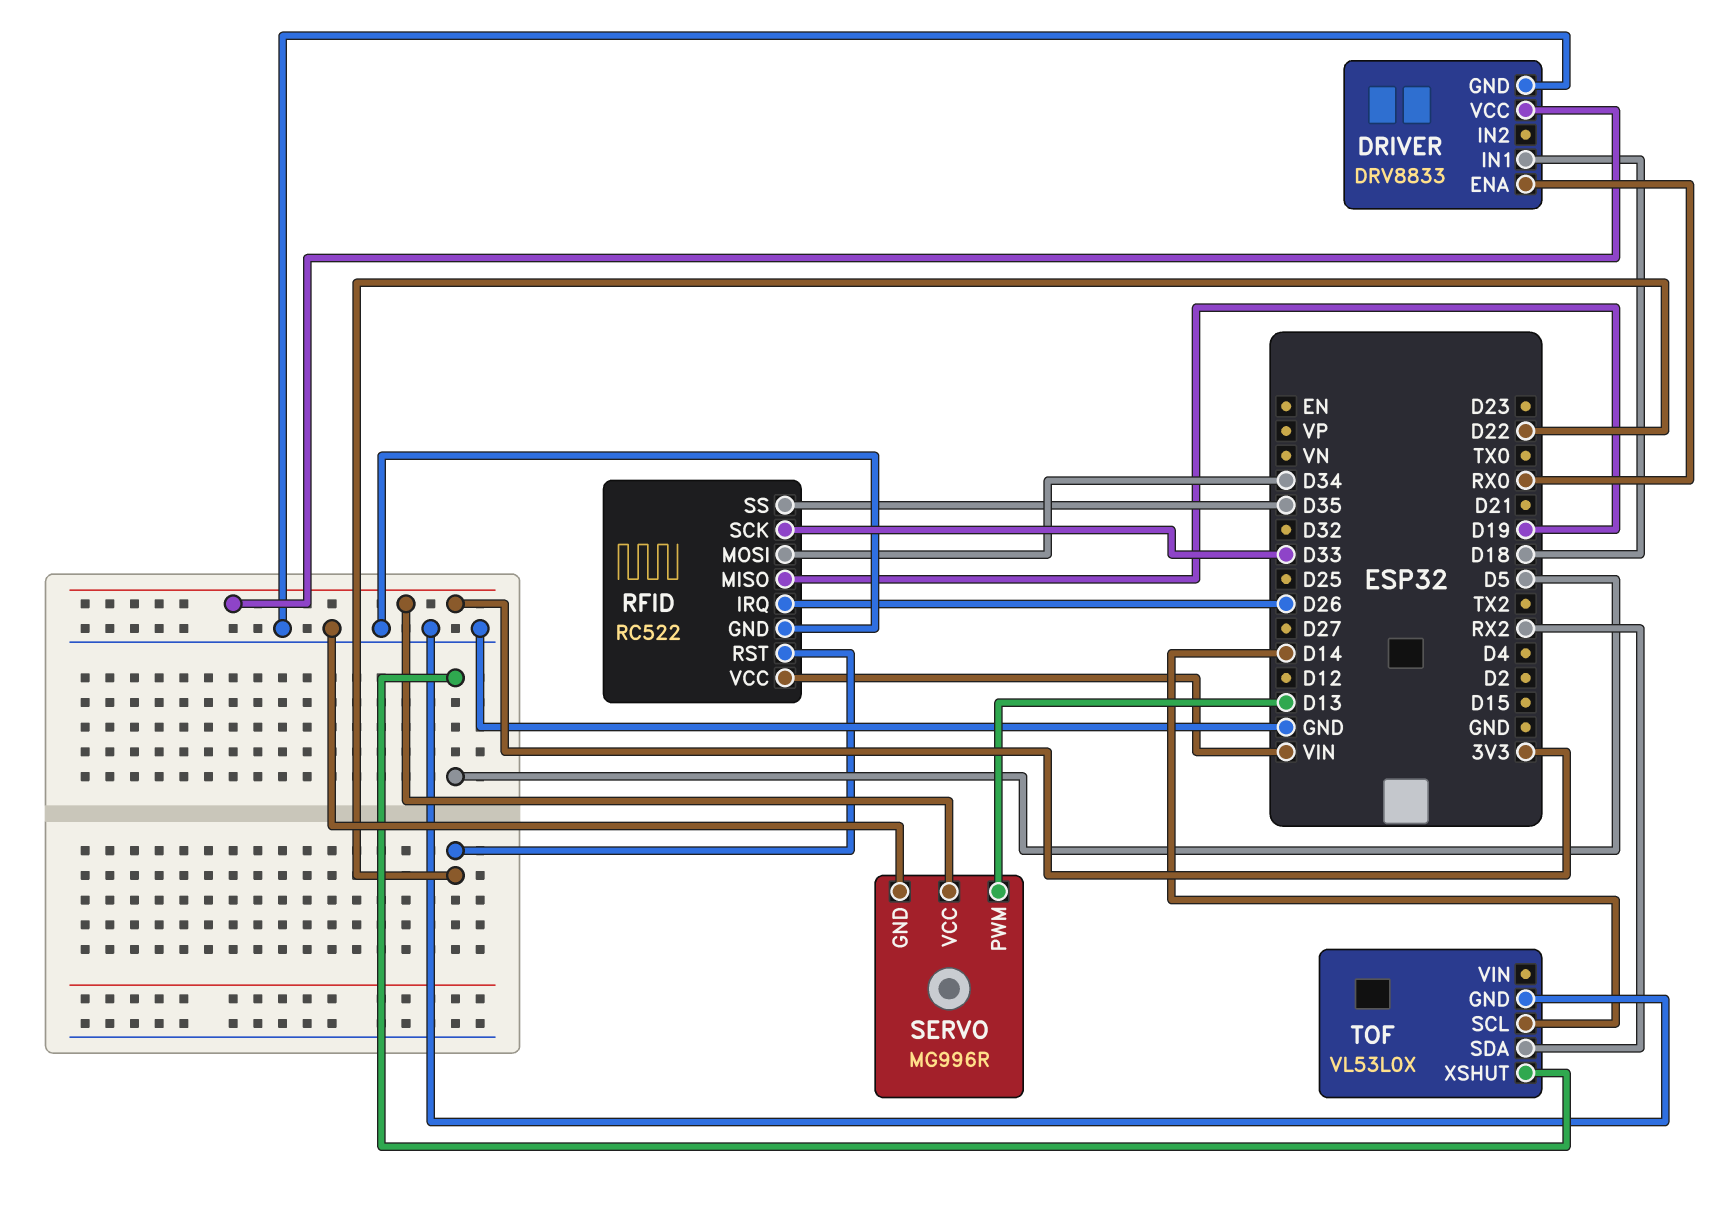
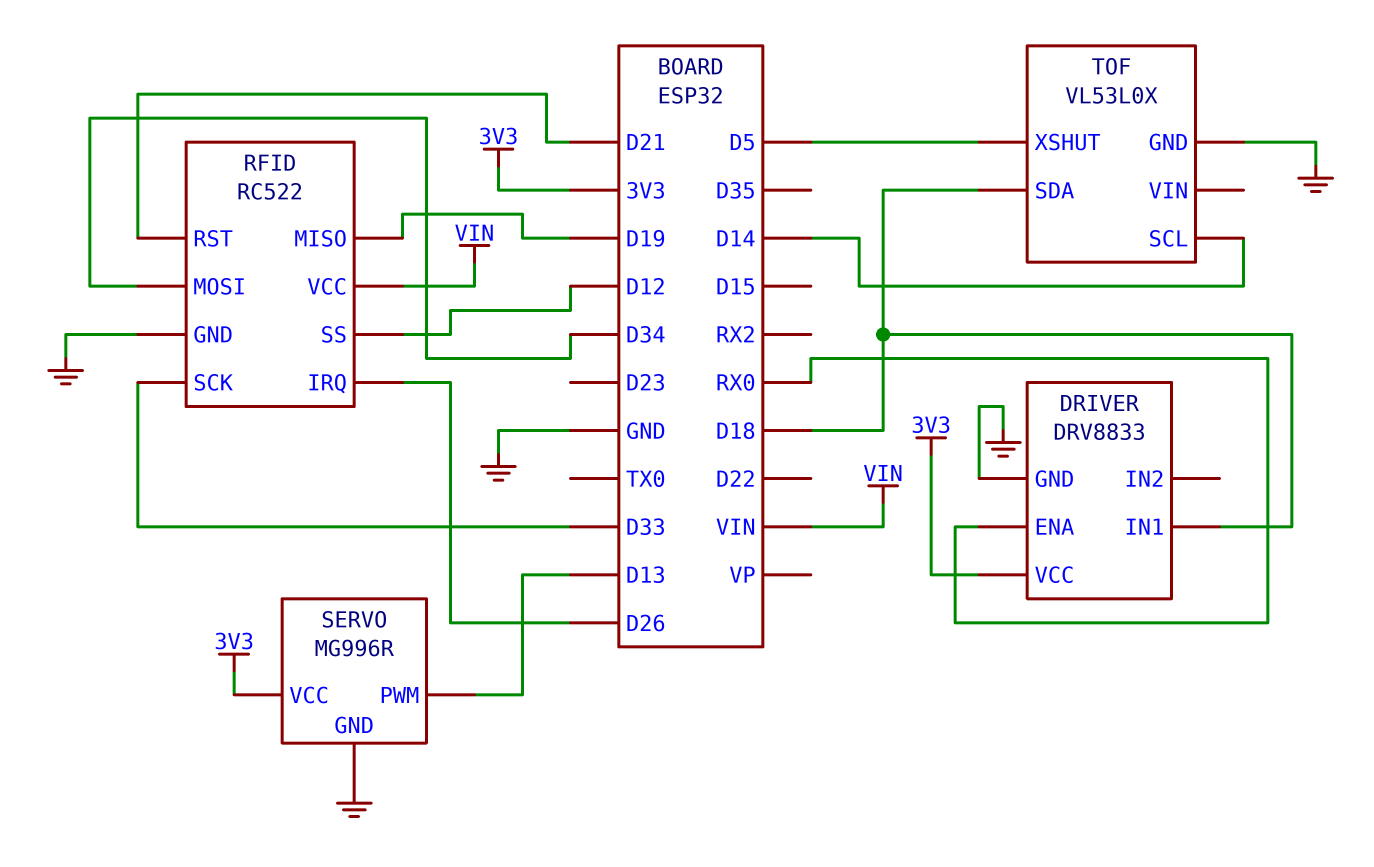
RFID pin RST: D22 -> D21
RFID pin SS: D35 -> D12
TOF pin SDA: RX2 -> D18

